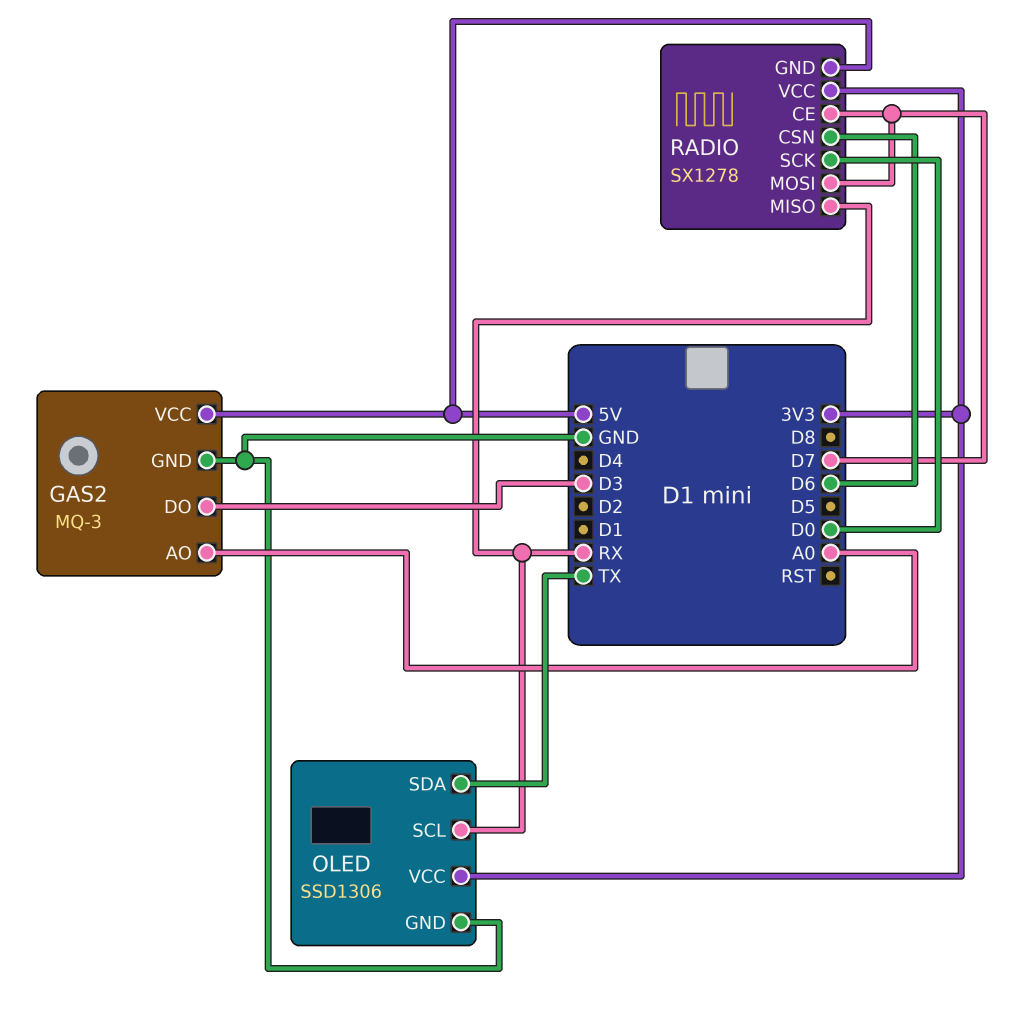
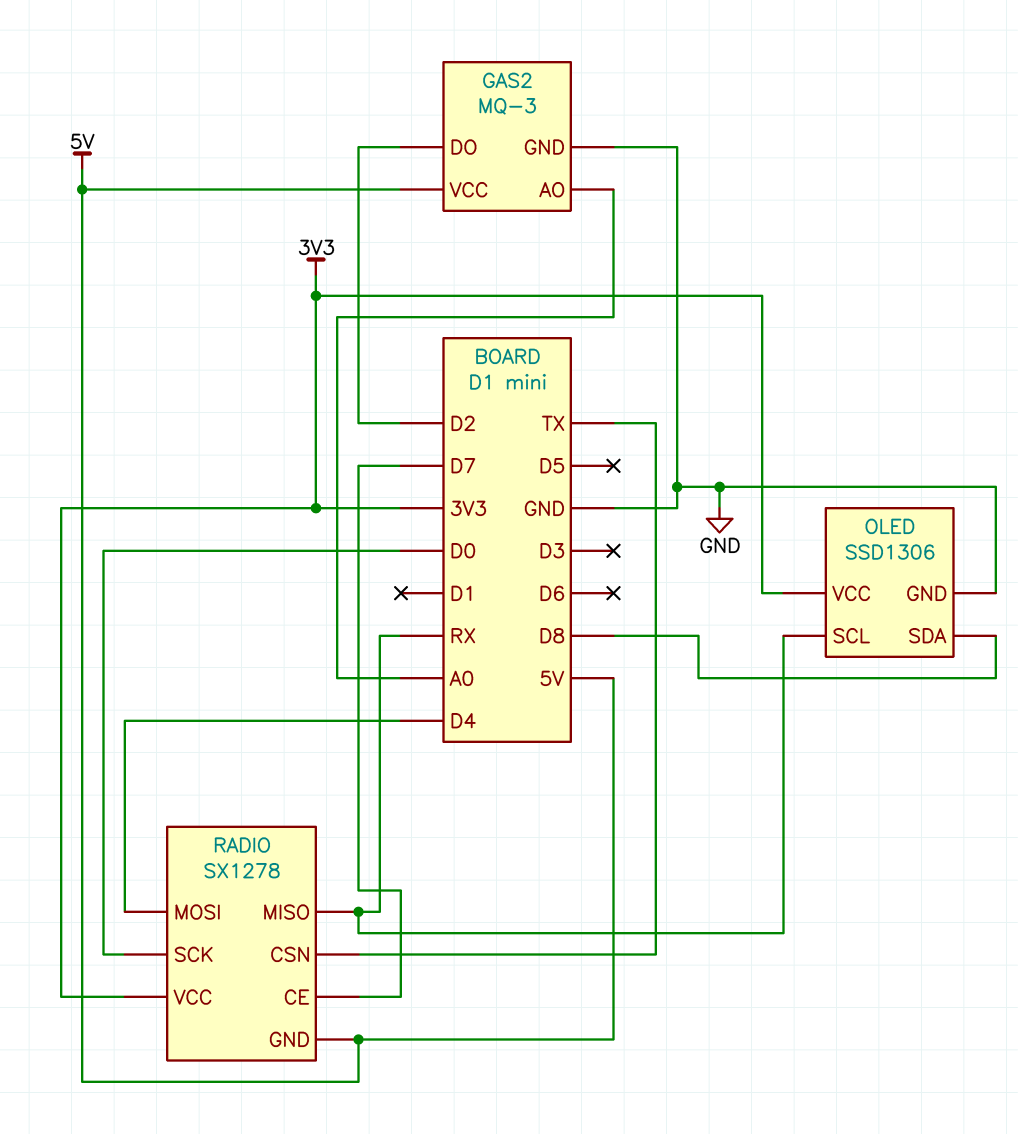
GAS2 pin DO: D3 -> D2
OLED pin SDA: TX -> D8
RADIO pin CSN: D6 -> TX
RADIO pin MOSI: D7 -> D4

